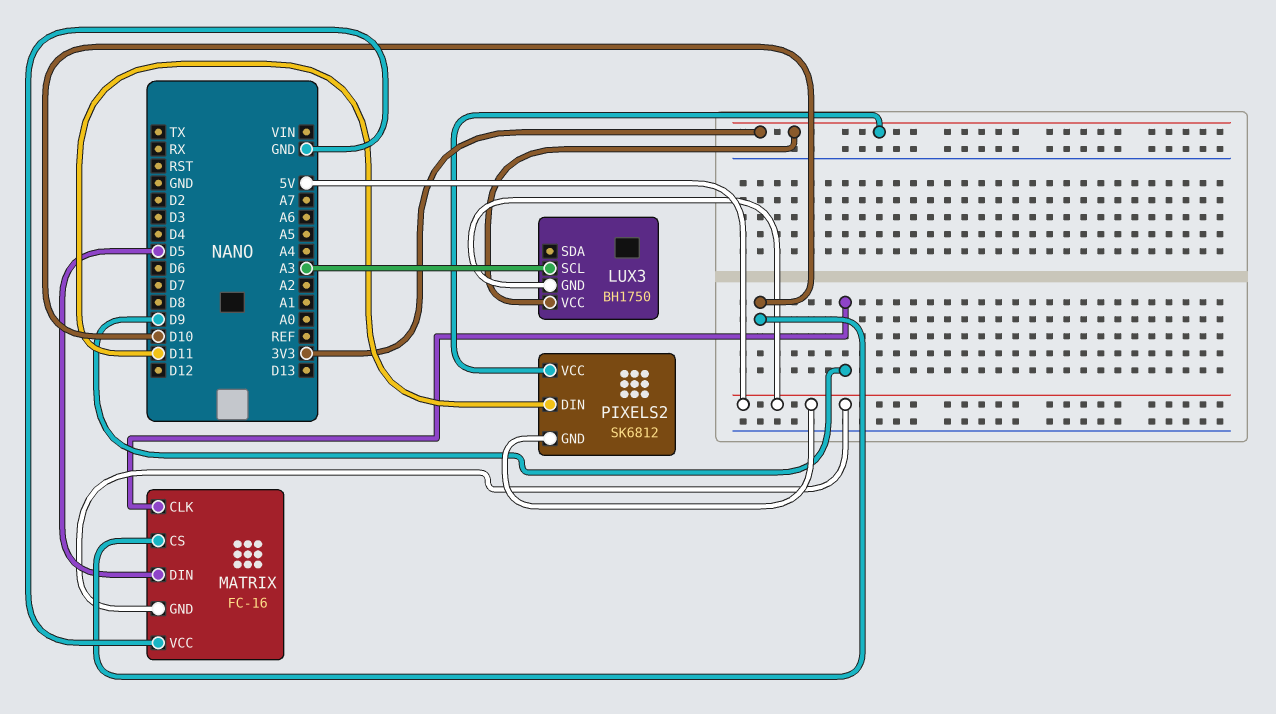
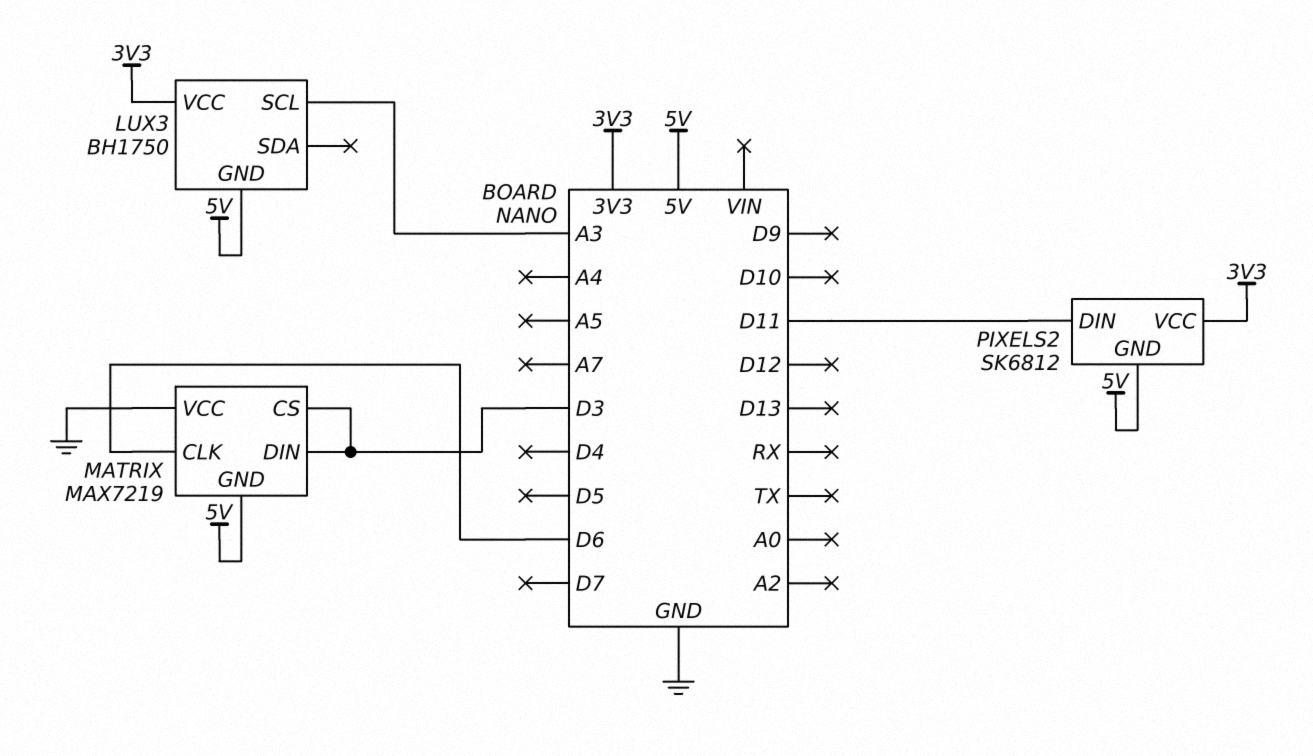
MATRIX: FC-16 -> MAX7219
MATRIX pin CLK: D9 -> D6
MATRIX pin CS: D10 -> D3
MATRIX pin DIN: D5 -> D3

